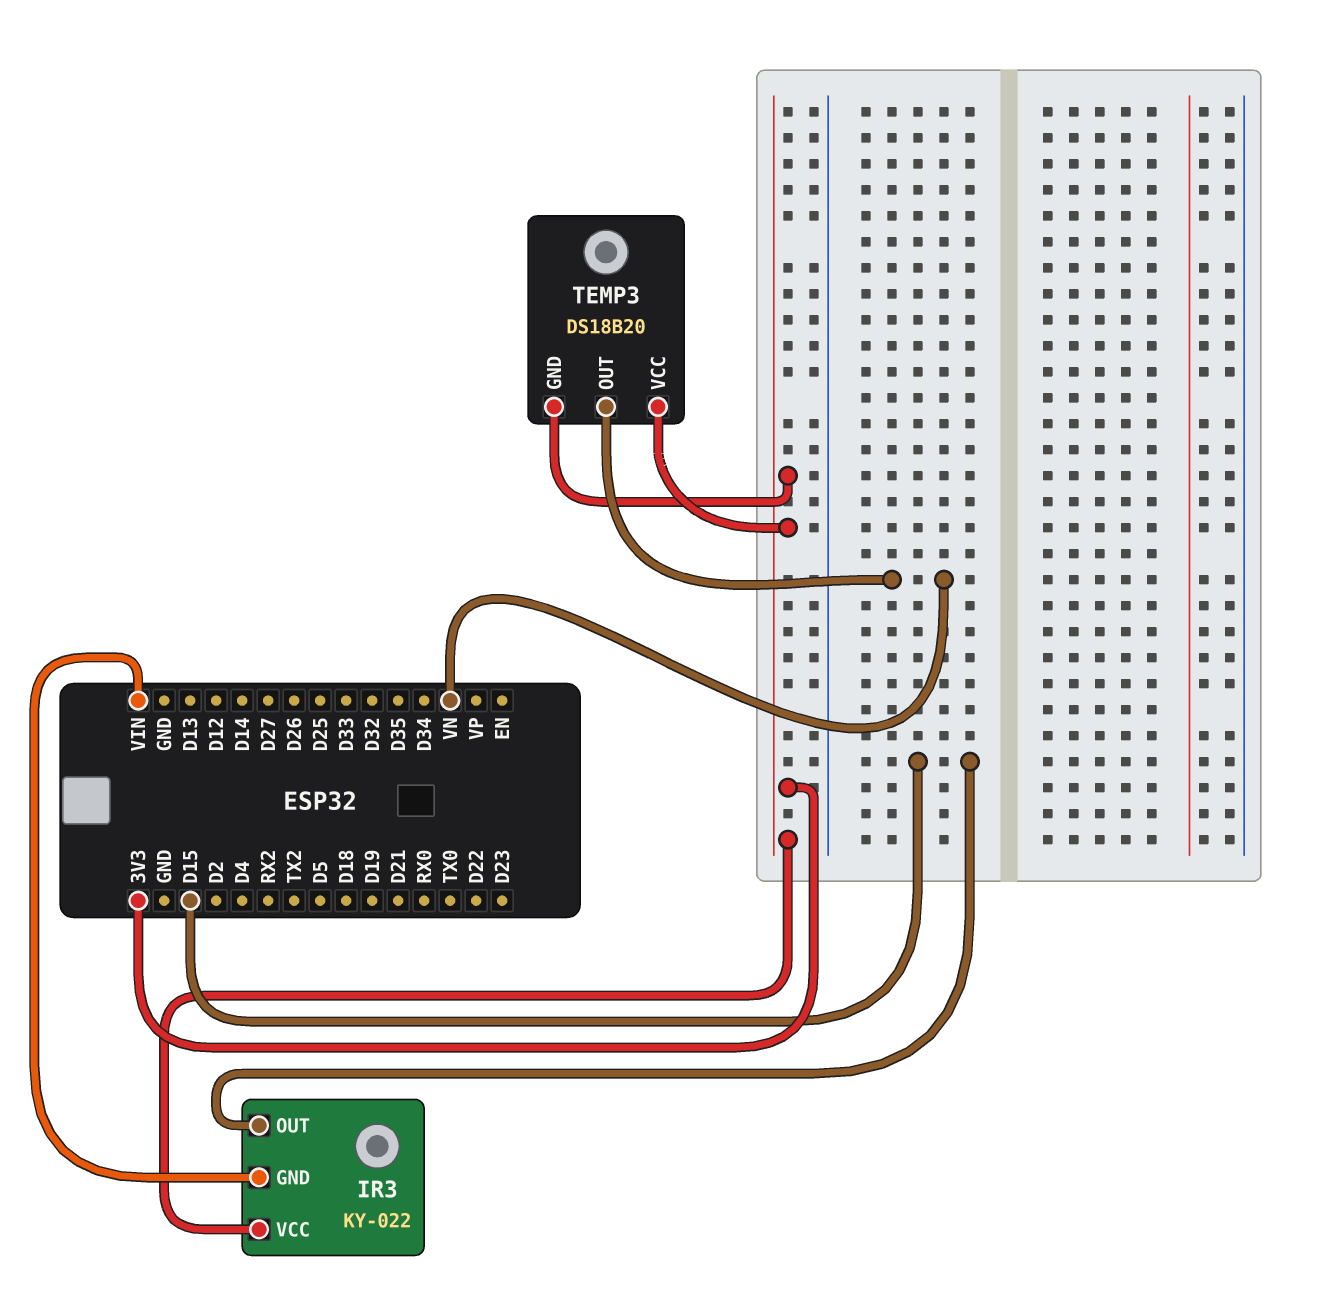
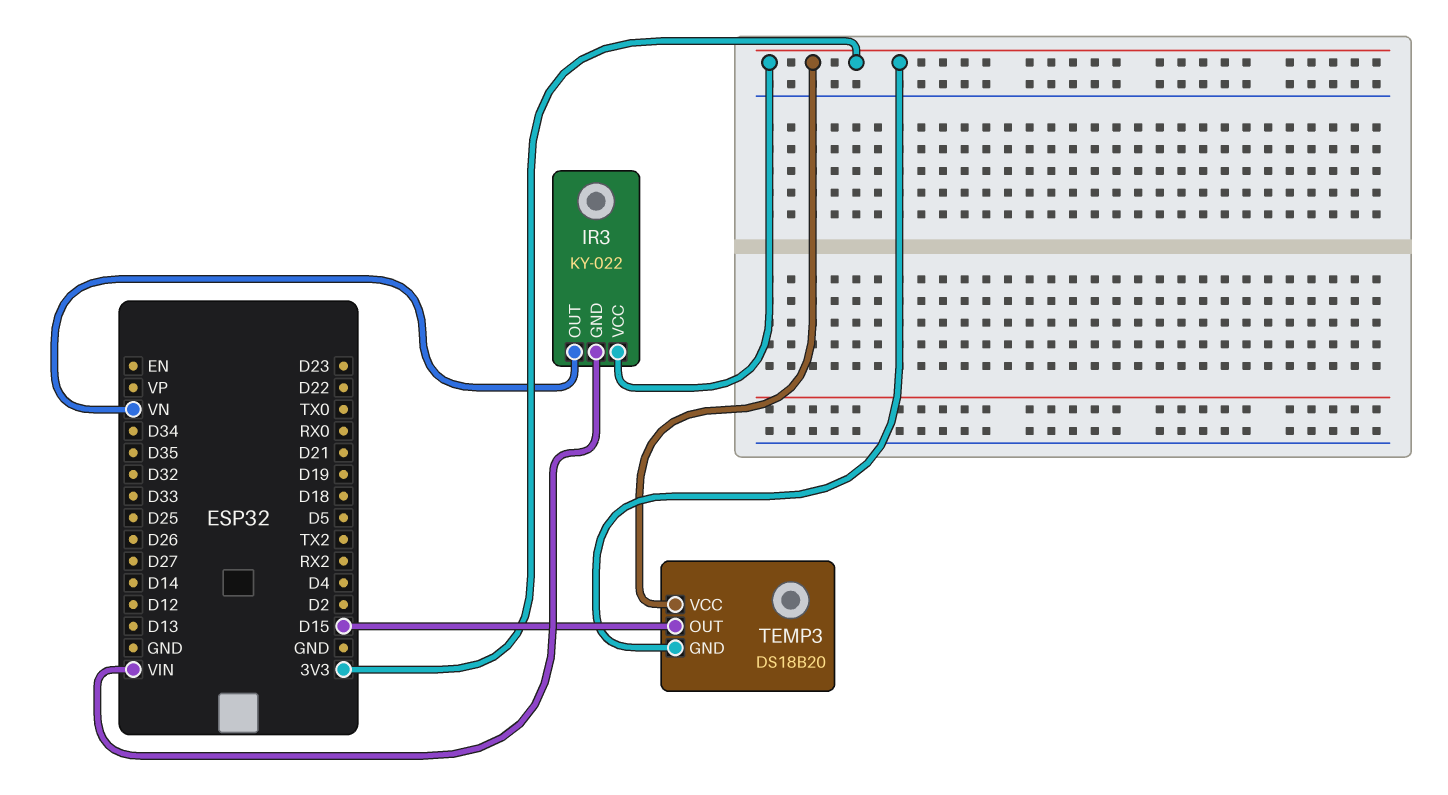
IR3 pin OUT: D15 -> VN
TEMP3 pin OUT: VN -> D15

